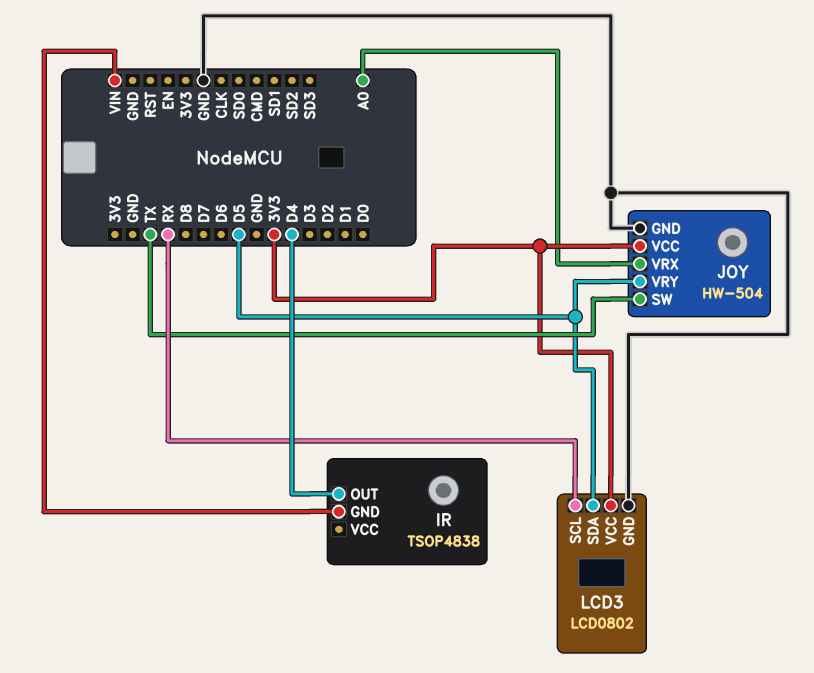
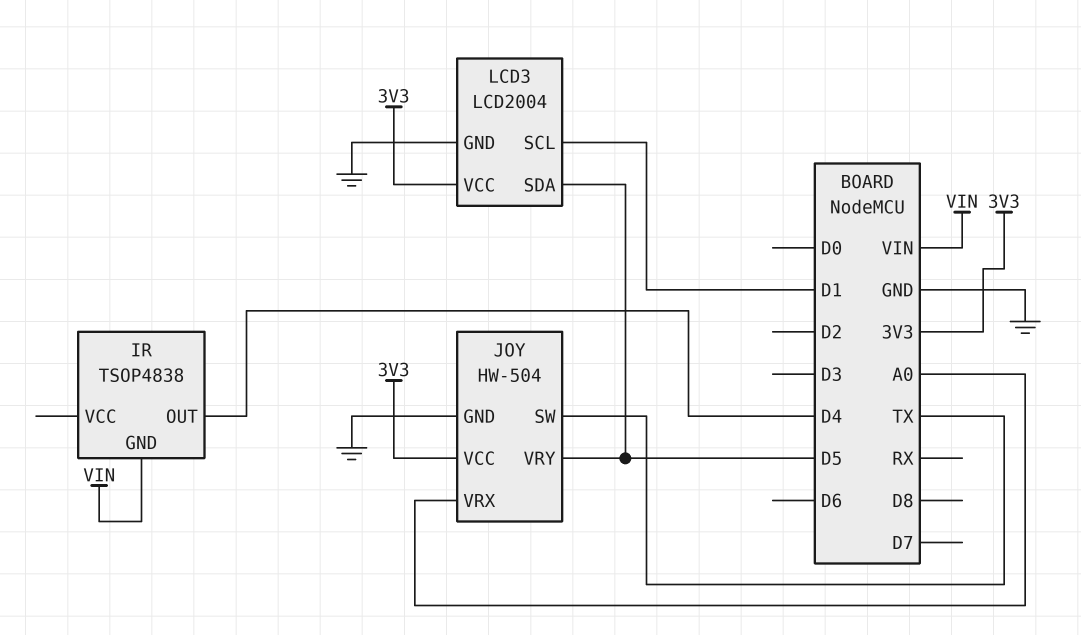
LCD3: LCD0802 -> LCD2004
LCD3 pin SCL: RX -> D1

